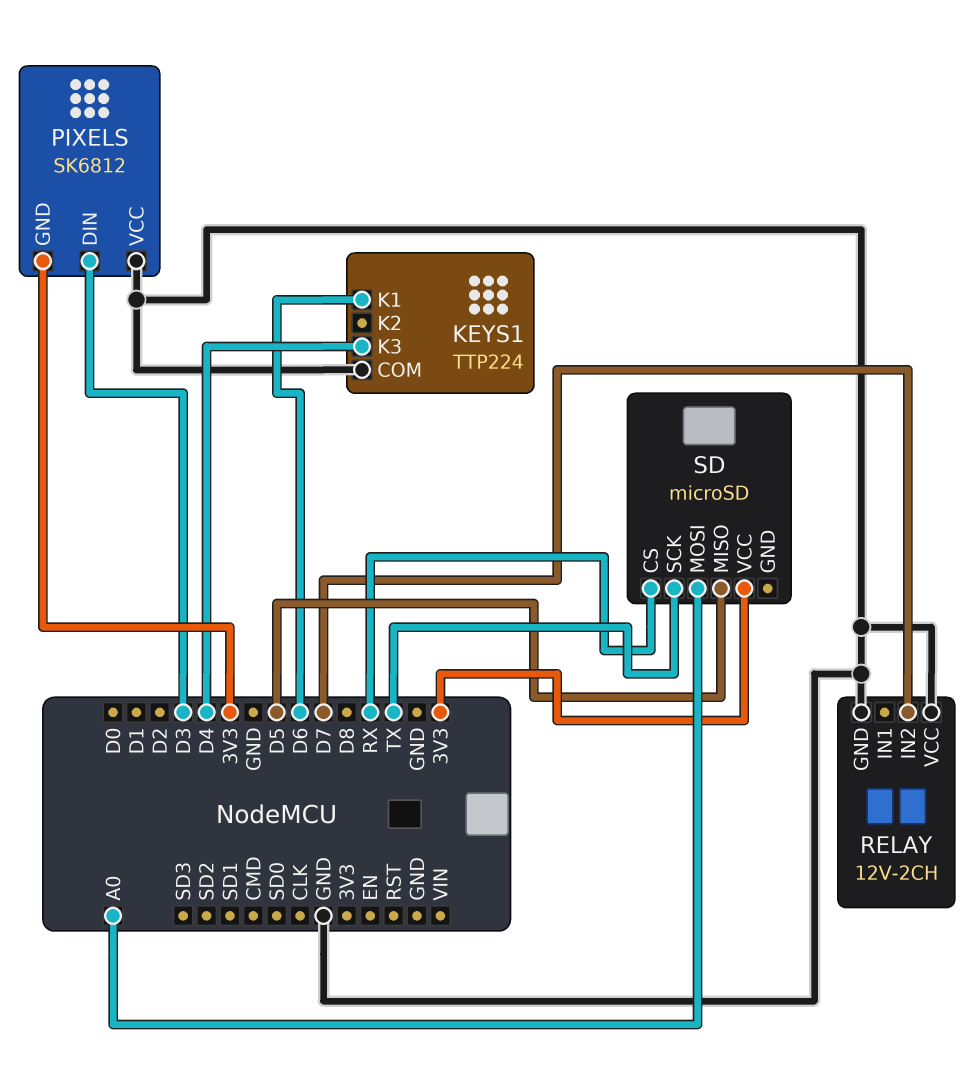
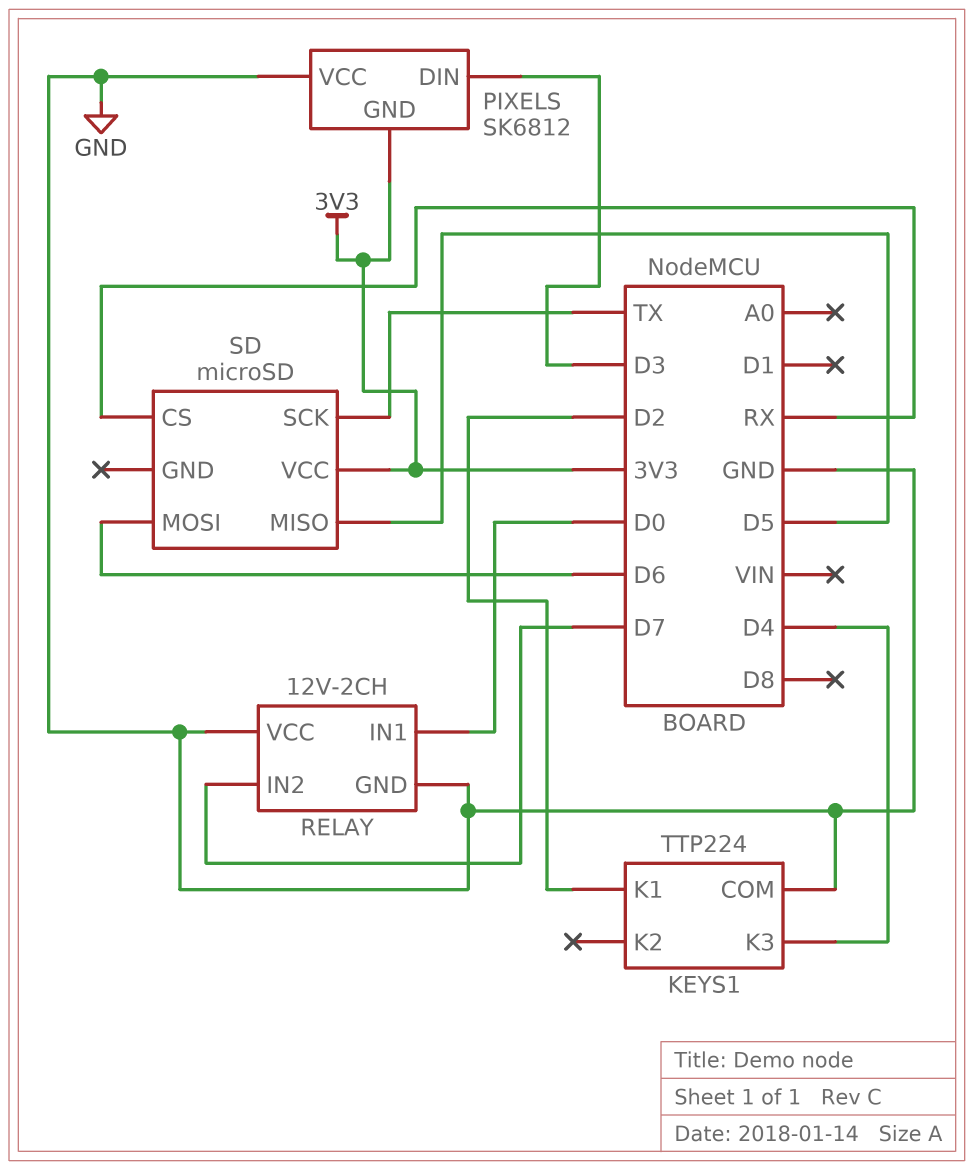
KEYS1 pin K1: D6 -> D2
RELAY pin IN1: none -> D0
SD pin MOSI: A0 -> D6

